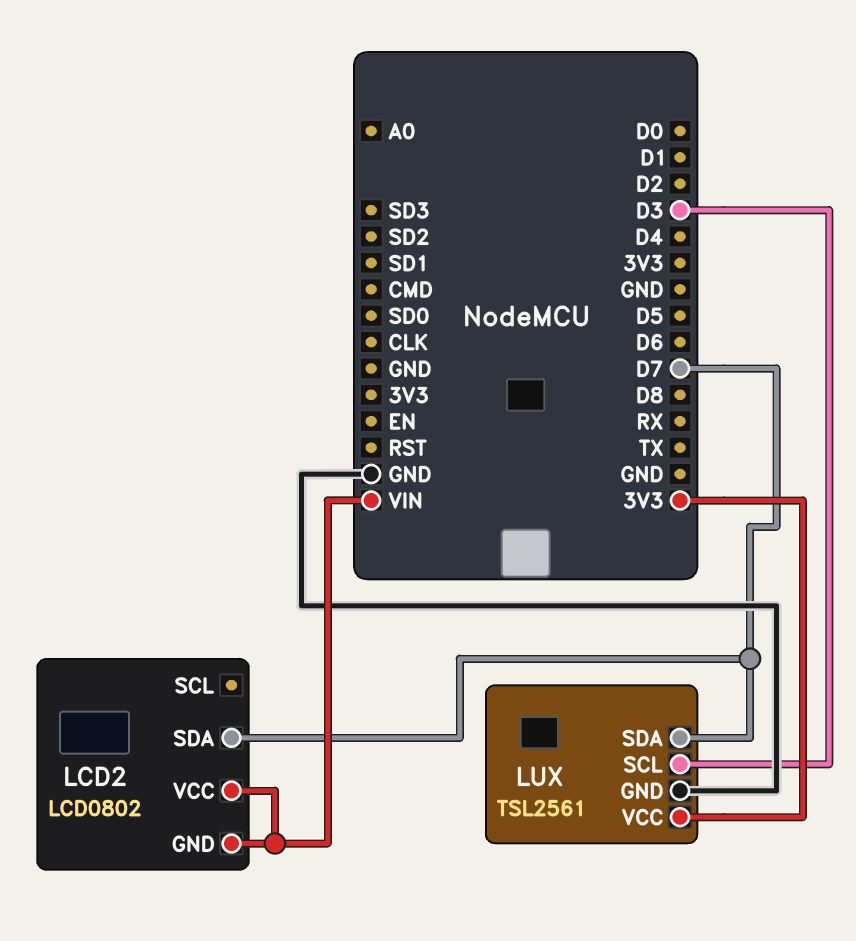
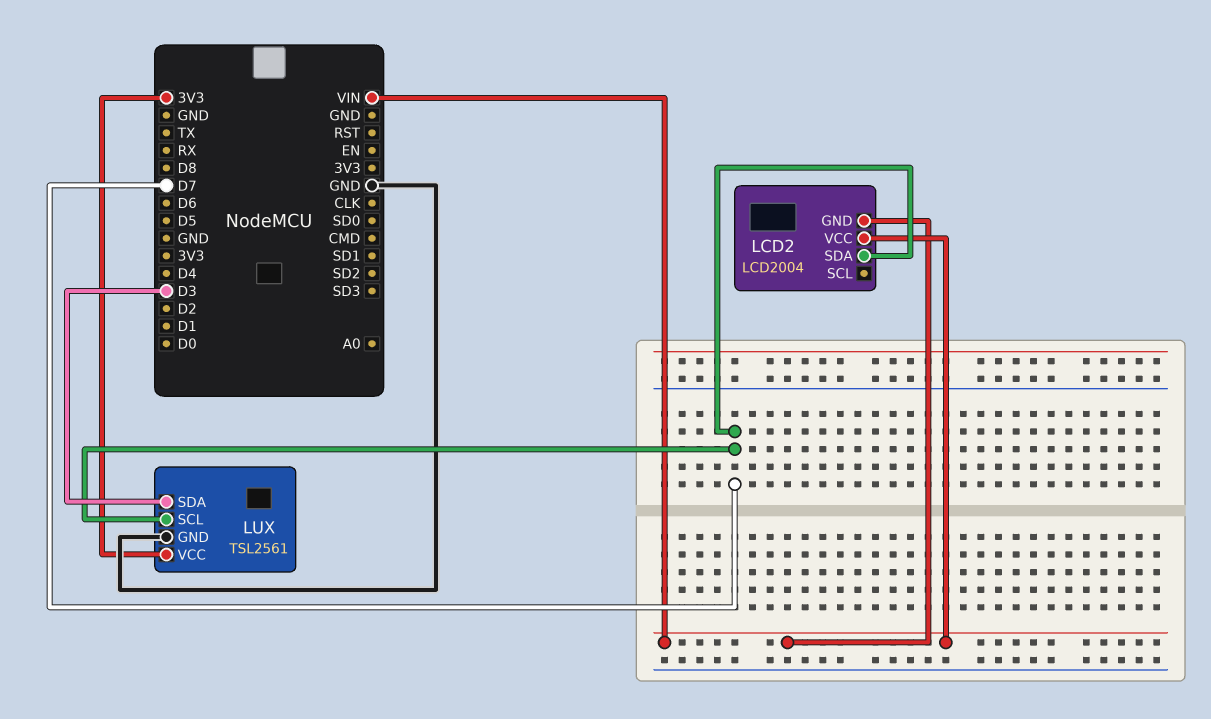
LCD2: LCD0802 -> LCD2004
LUX pin SCL: D3 -> D7
LUX pin SDA: D7 -> D3

